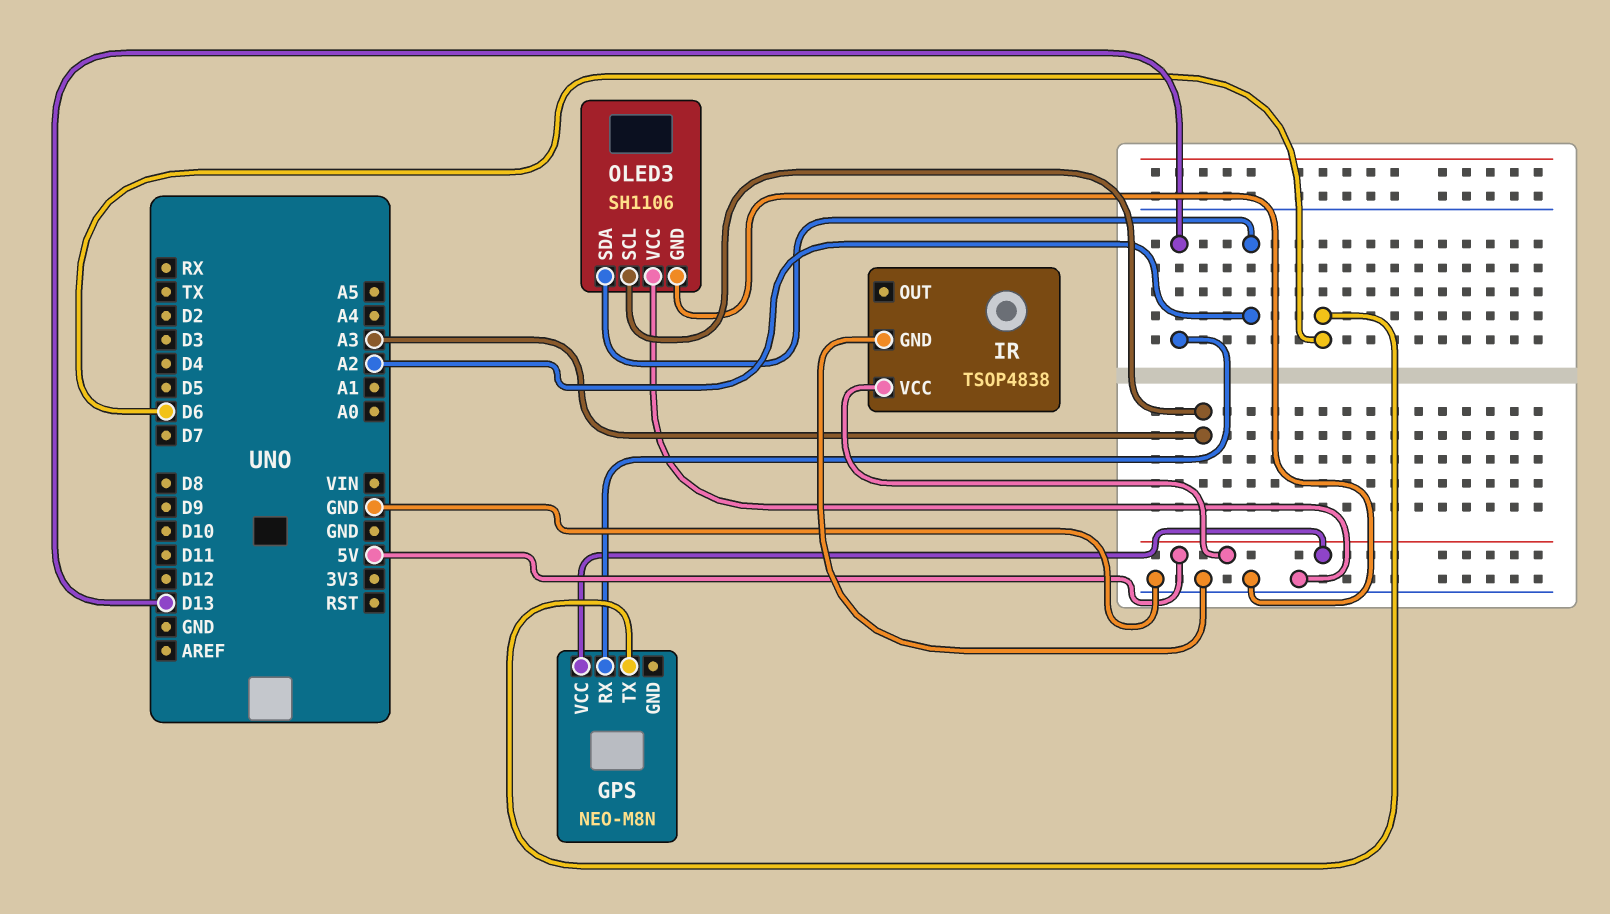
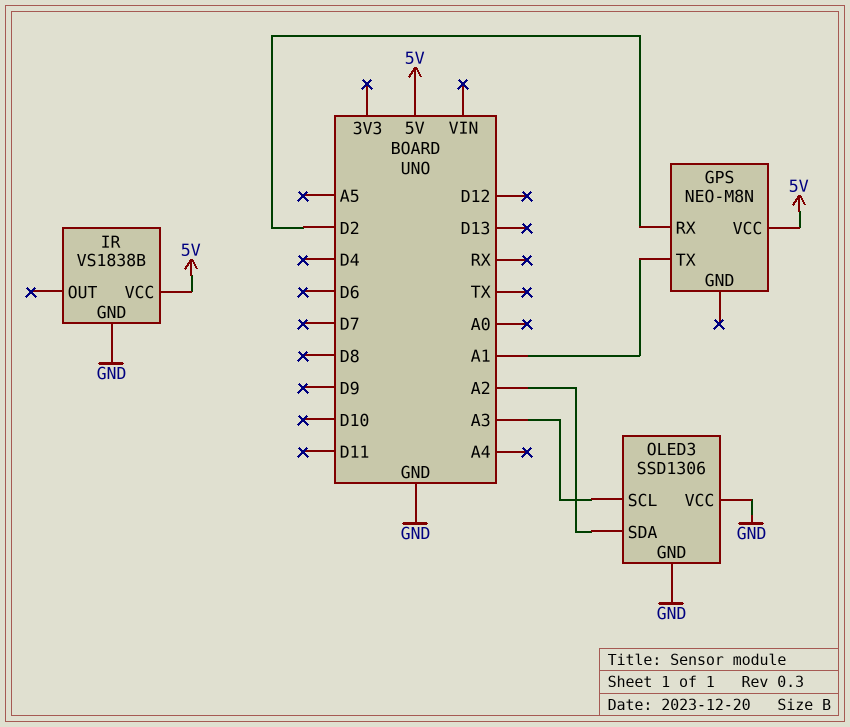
GPS pin RX: D13 -> D2
GPS pin TX: D6 -> A1
IR: TSOP4838 -> VS1838B
OLED3: SH1106 -> SSD1306

